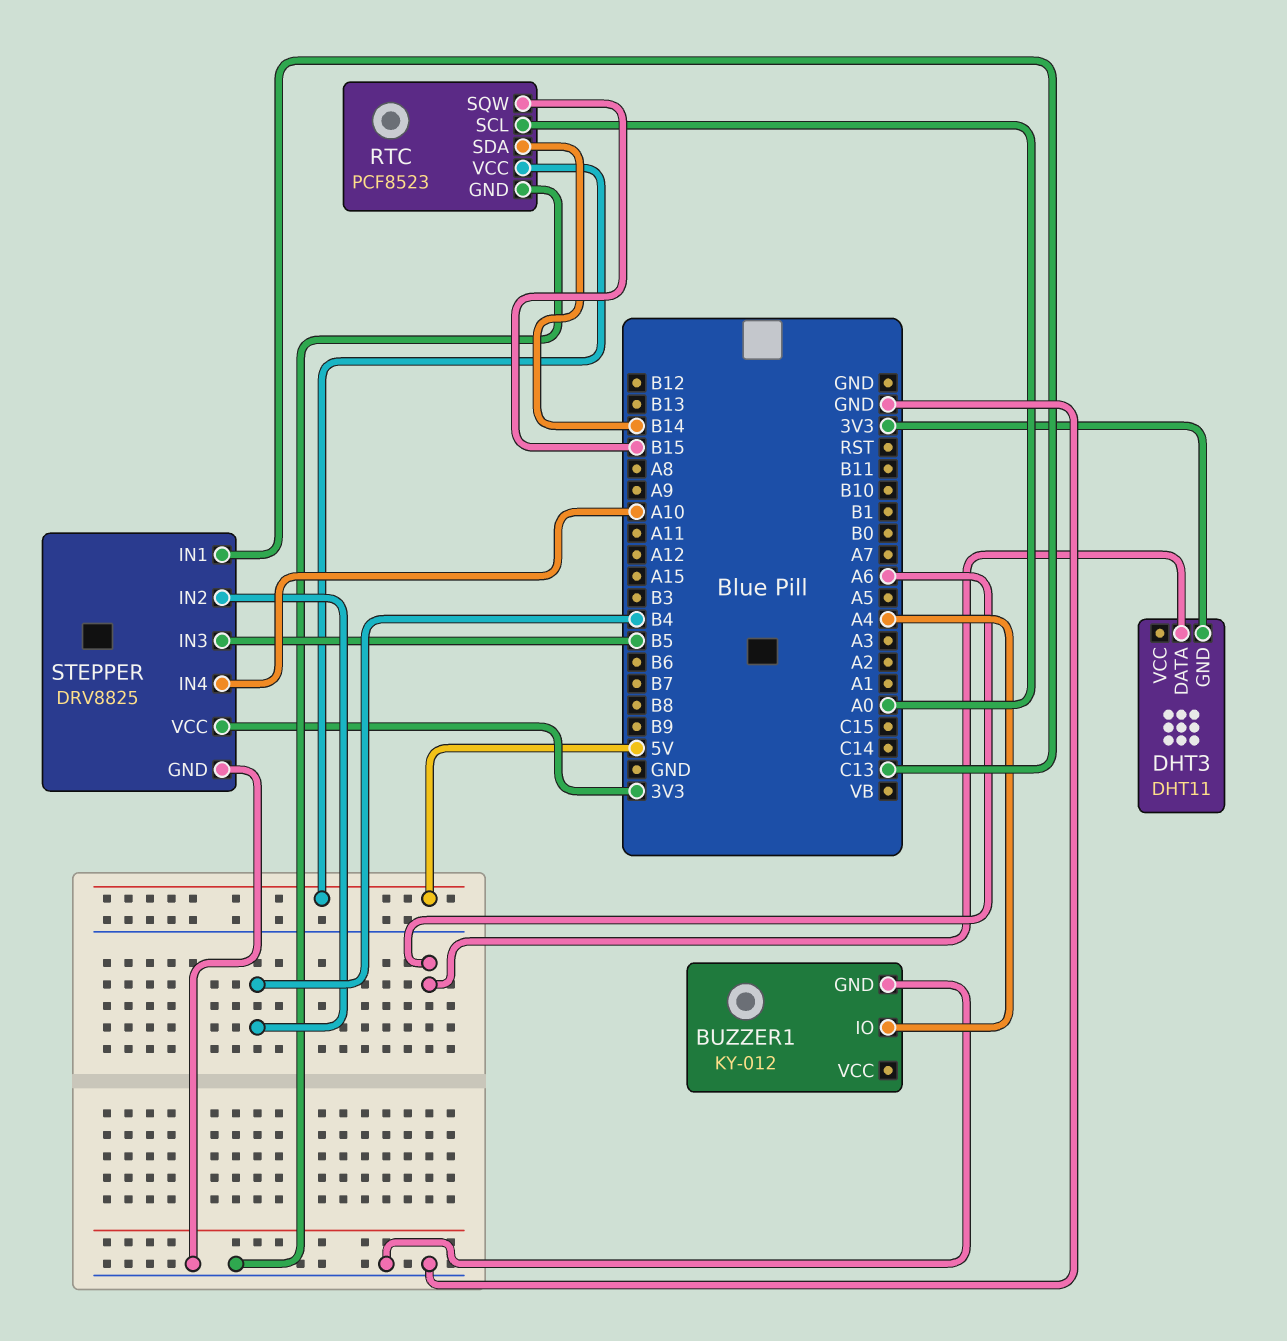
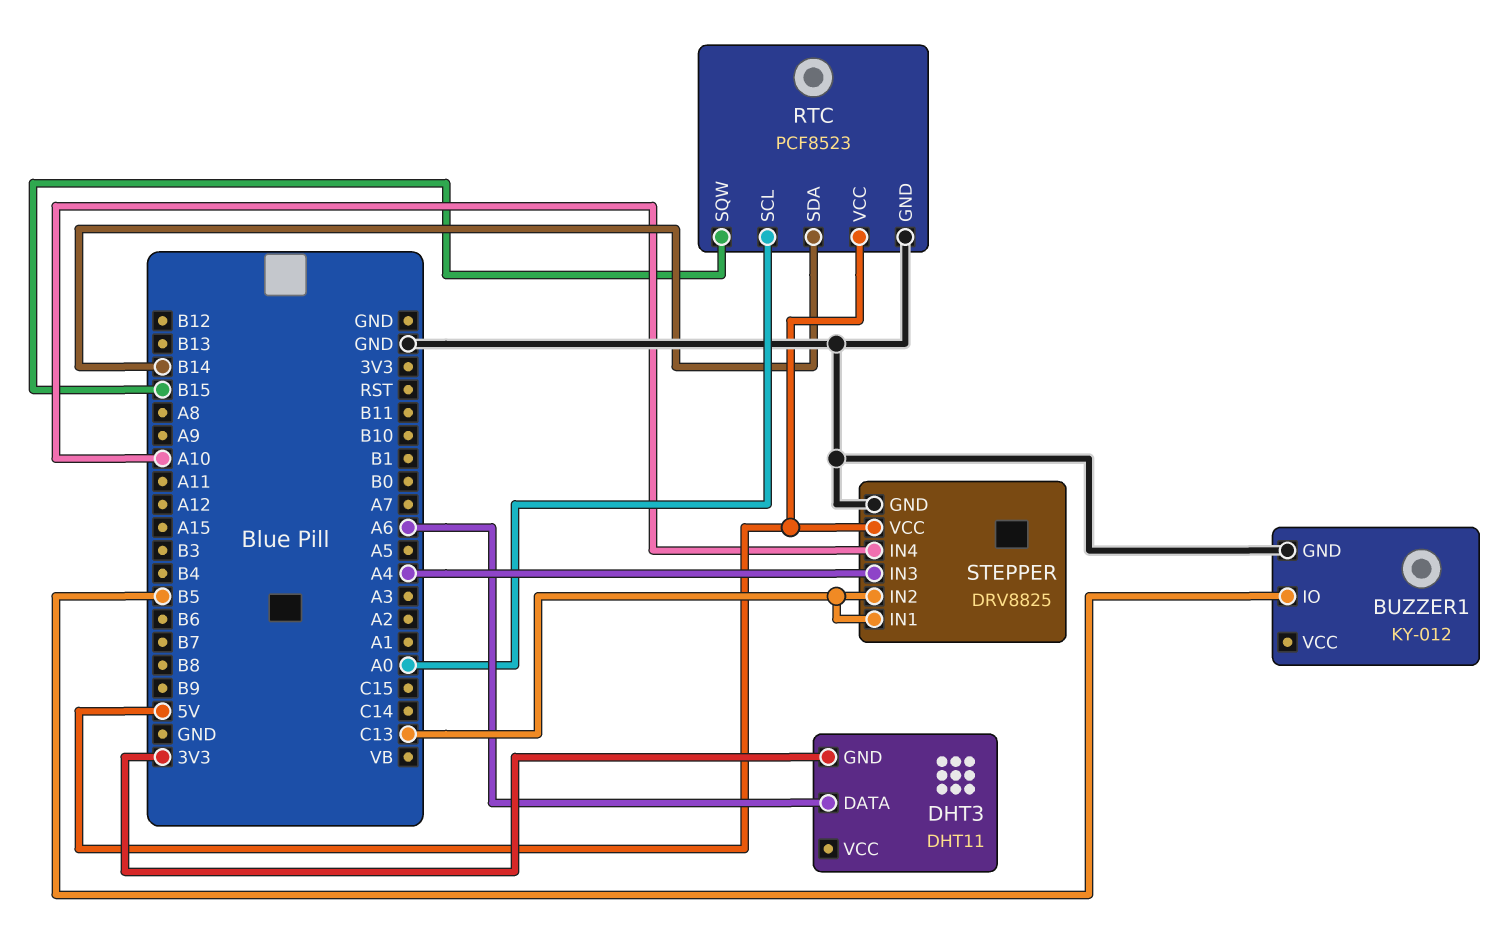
BUZZER1 pin IO: A4 -> B5
STEPPER pin IN2: B4 -> C13
STEPPER pin IN3: B5 -> A4
STEPPER pin VCC: 3V3 -> 5V

